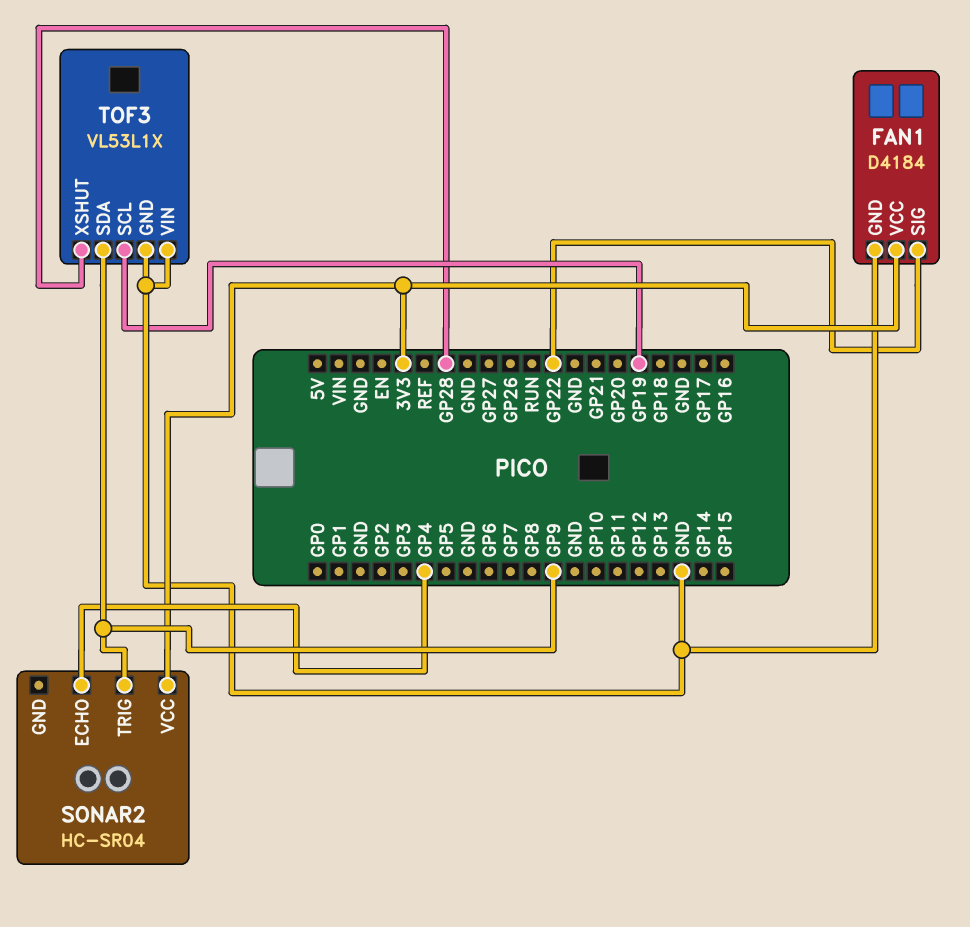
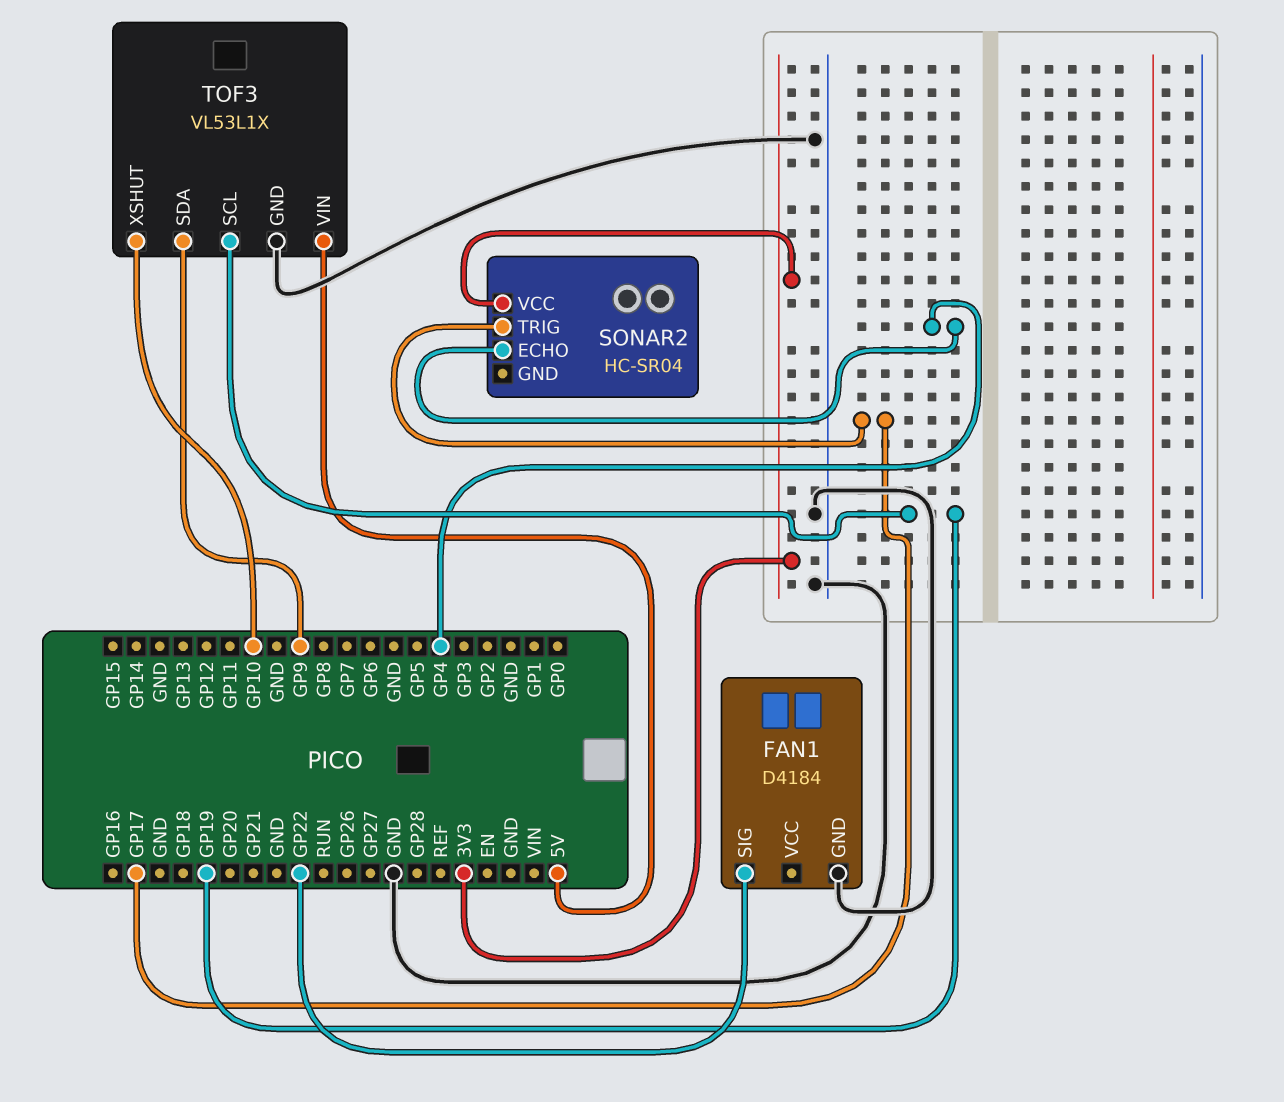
FAN1 pin VCC: 3V3 -> none
SONAR2 pin TRIG: GP9 -> GP17
TOF3 pin VIN: GND -> 5V
TOF3 pin XSHUT: GP28 -> GP10

